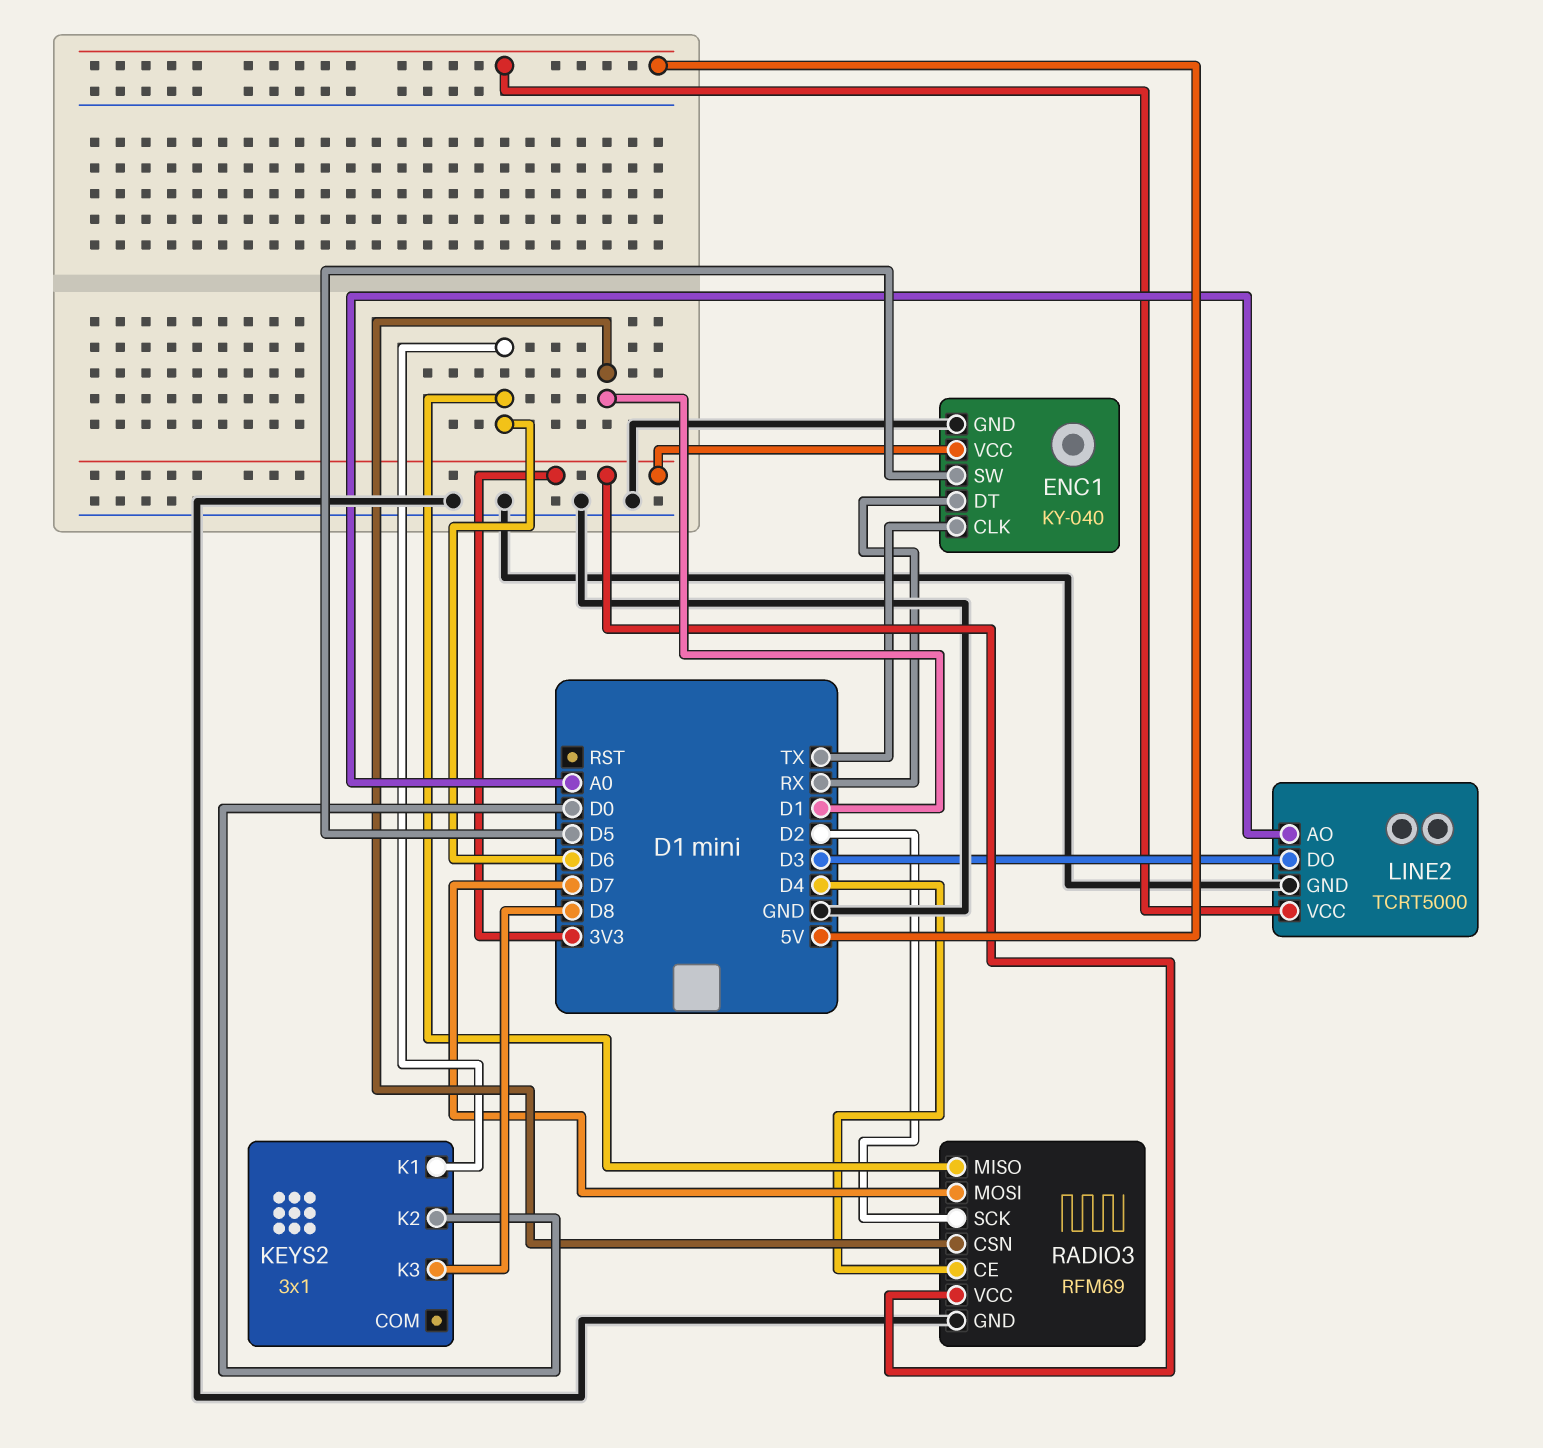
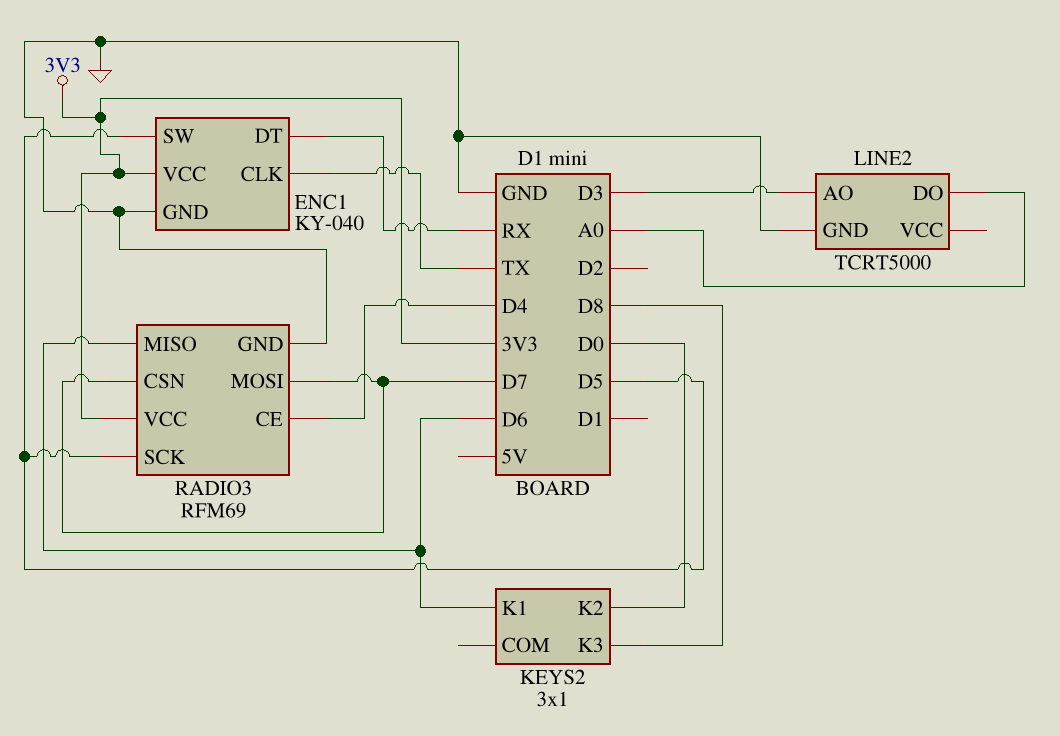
LINE2 pin AO: A0 -> D3
LINE2 pin DO: D3 -> A0
LINE2 pin VCC: 5V -> none
RADIO3 pin CSN: D1 -> D7
RADIO3 pin SCK: D2 -> D5

